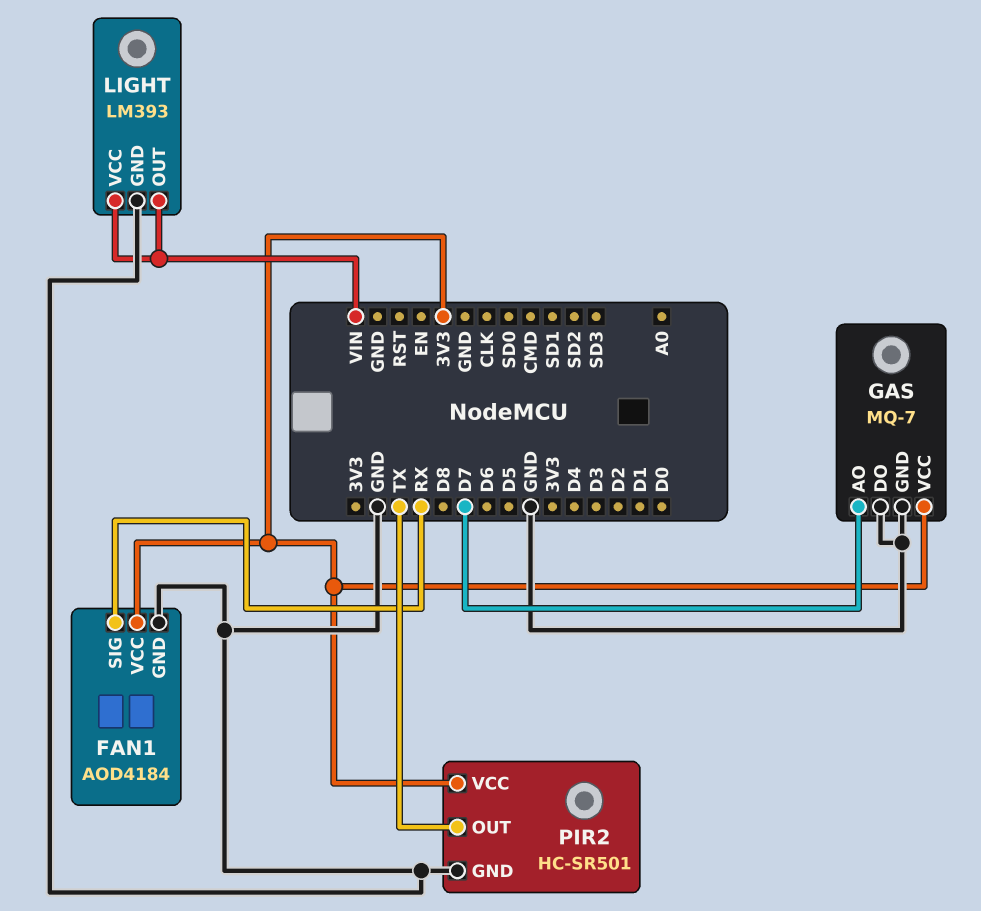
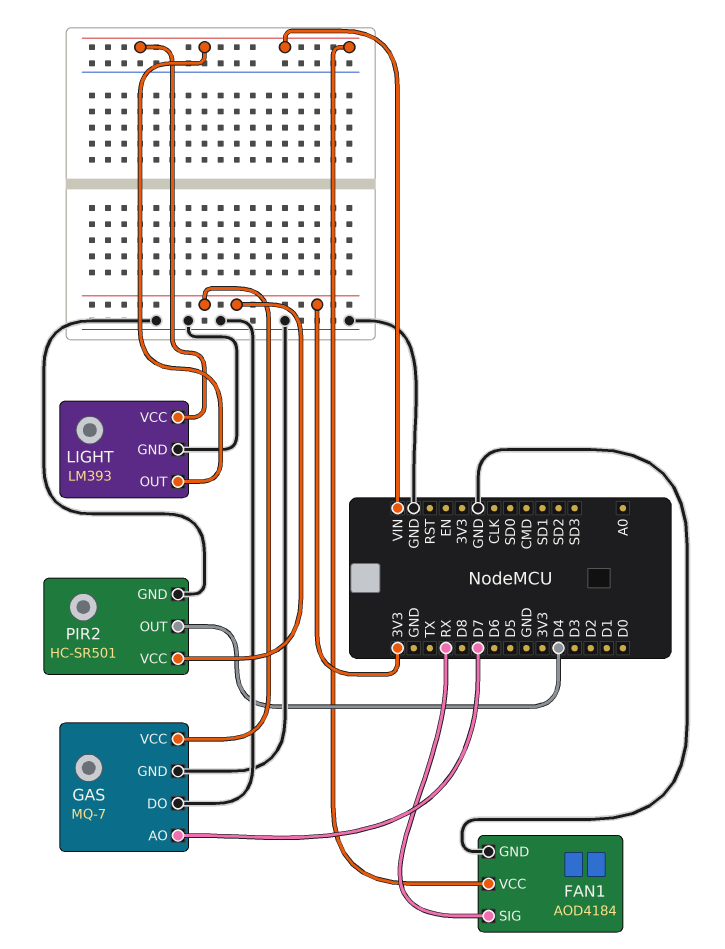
FAN1 pin VCC: 3V3 -> VIN
PIR2 pin OUT: TX -> D4

